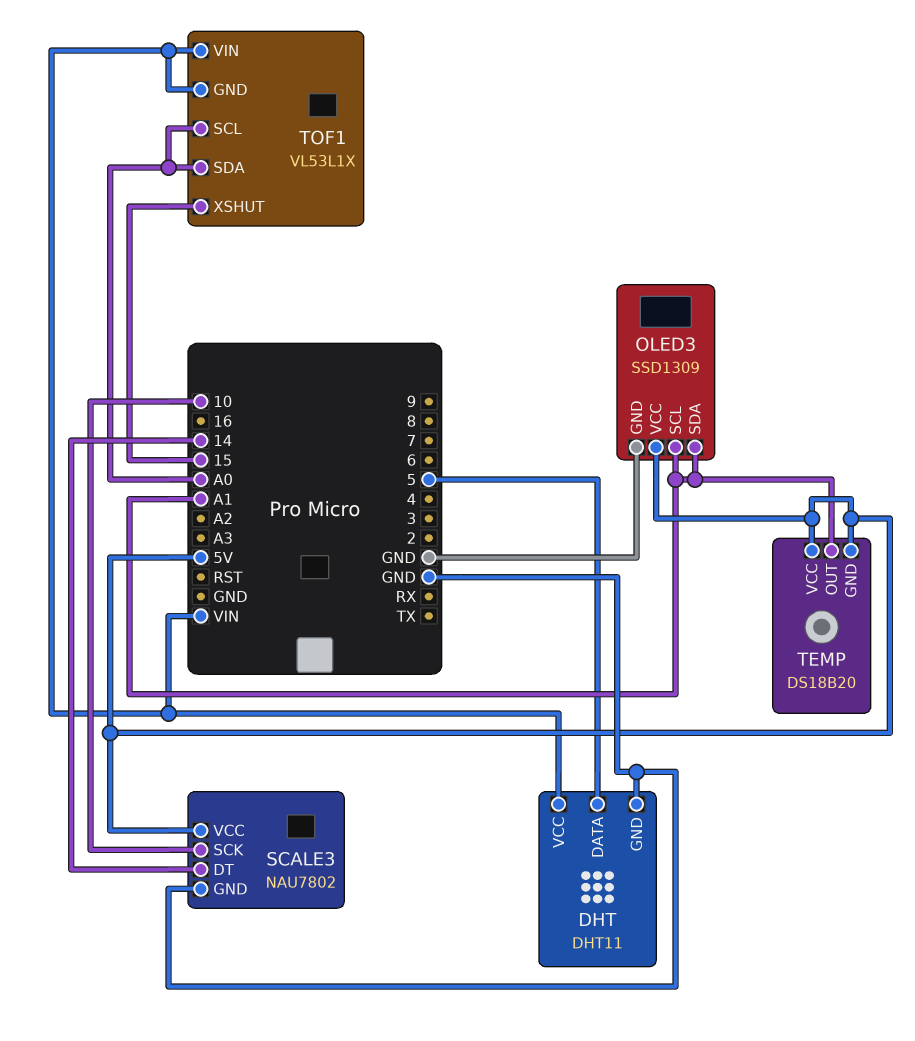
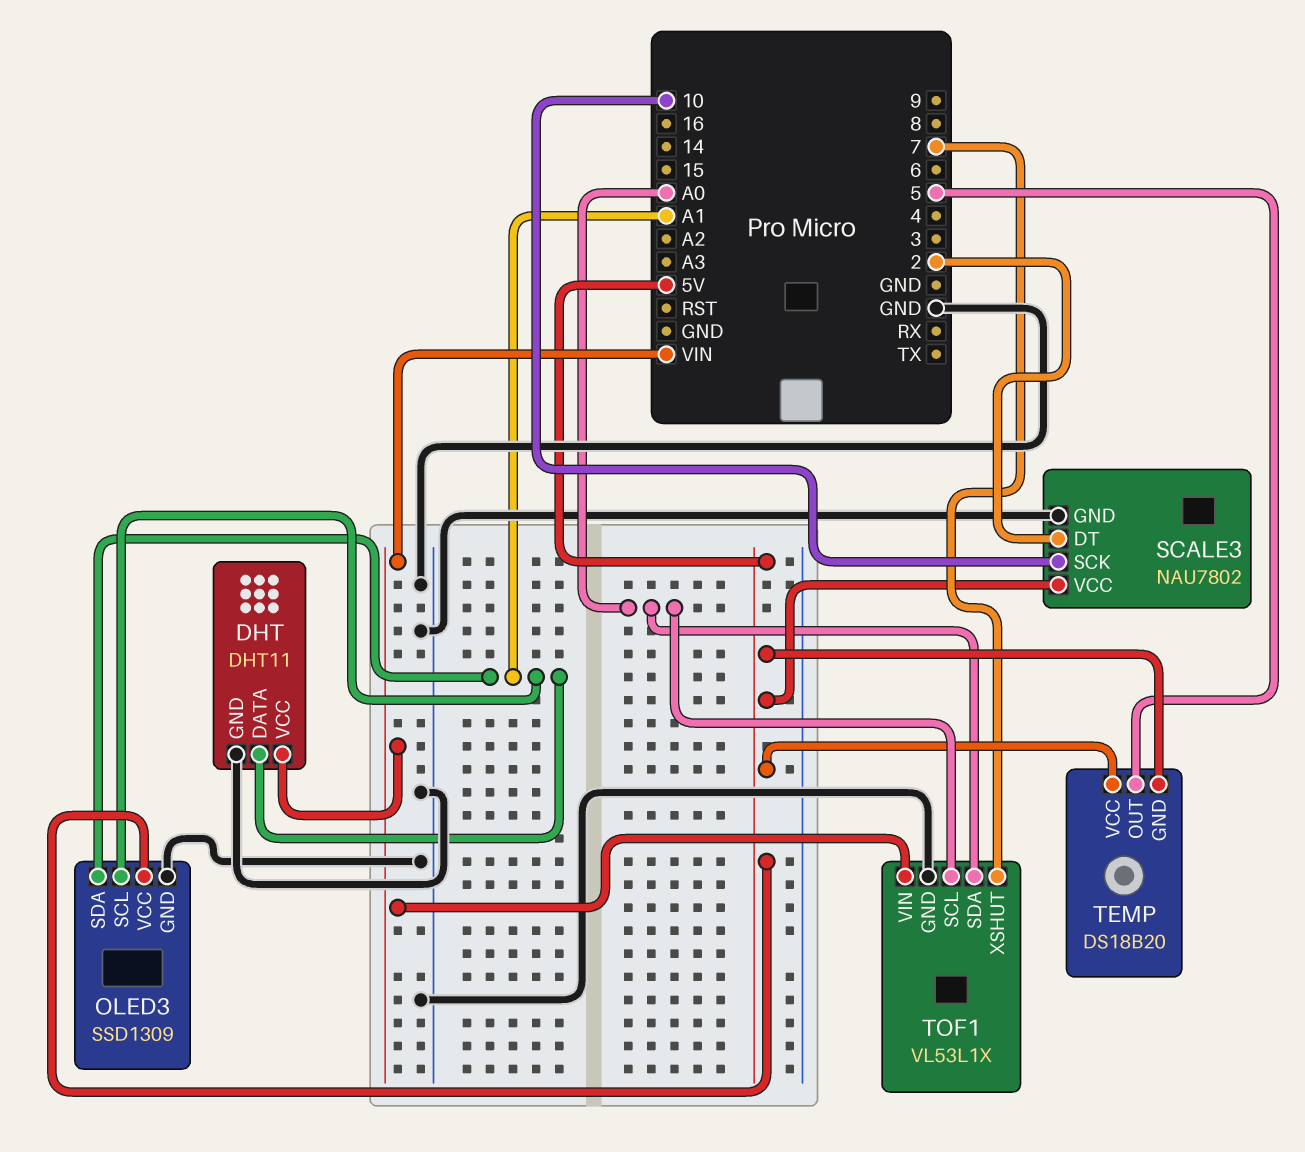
DHT pin DATA: 5 -> A1
SCALE3 pin DT: 14 -> 2
TEMP pin OUT: A1 -> 5
TOF1 pin GND: VIN -> GND
TOF1 pin XSHUT: 15 -> 7

